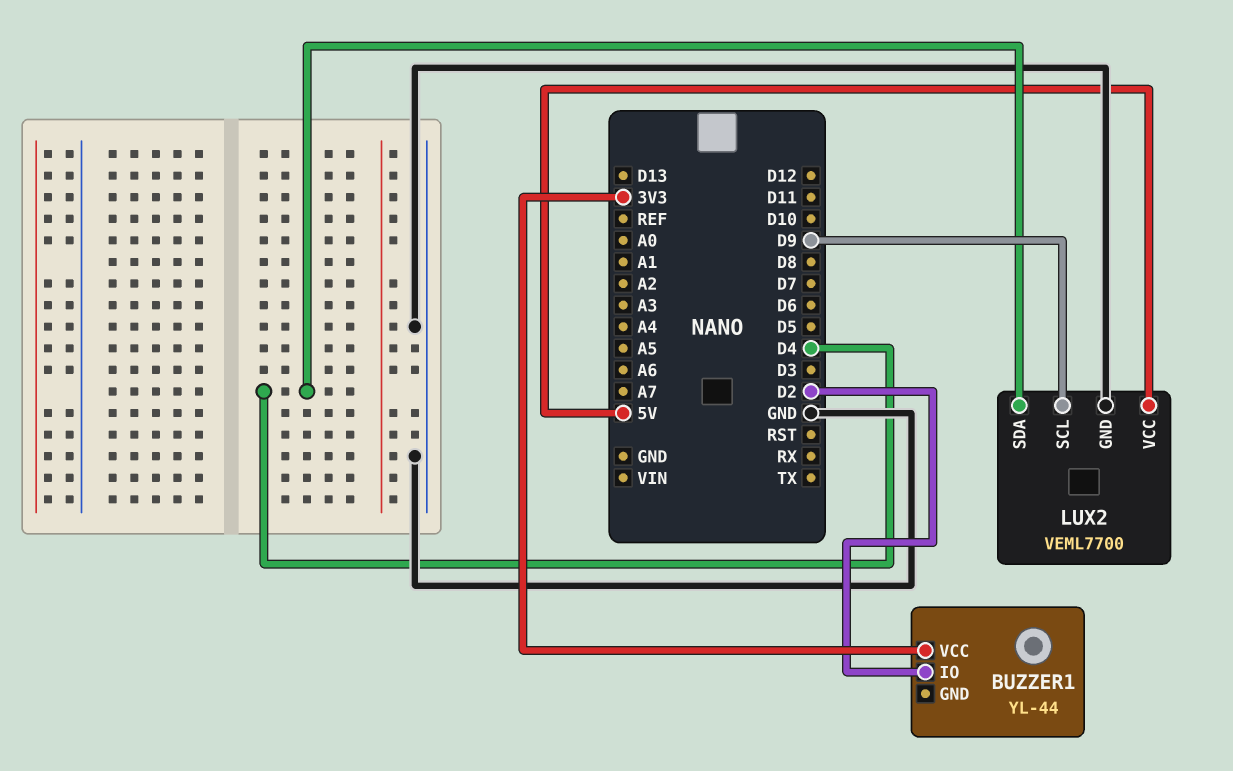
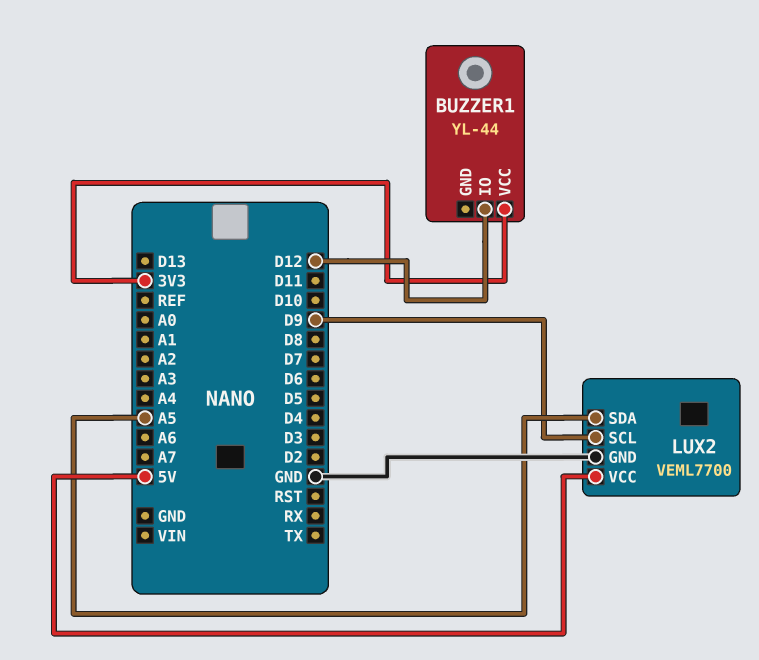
BUZZER1 pin IO: D2 -> D12
LUX2 pin SDA: D4 -> A5

